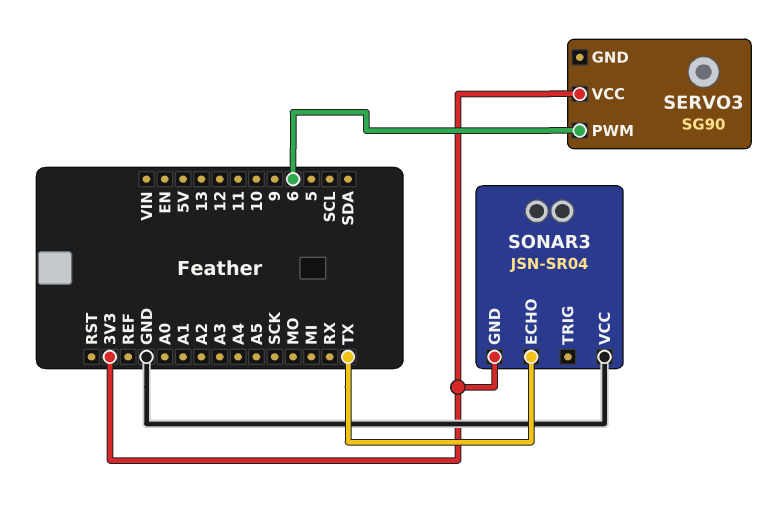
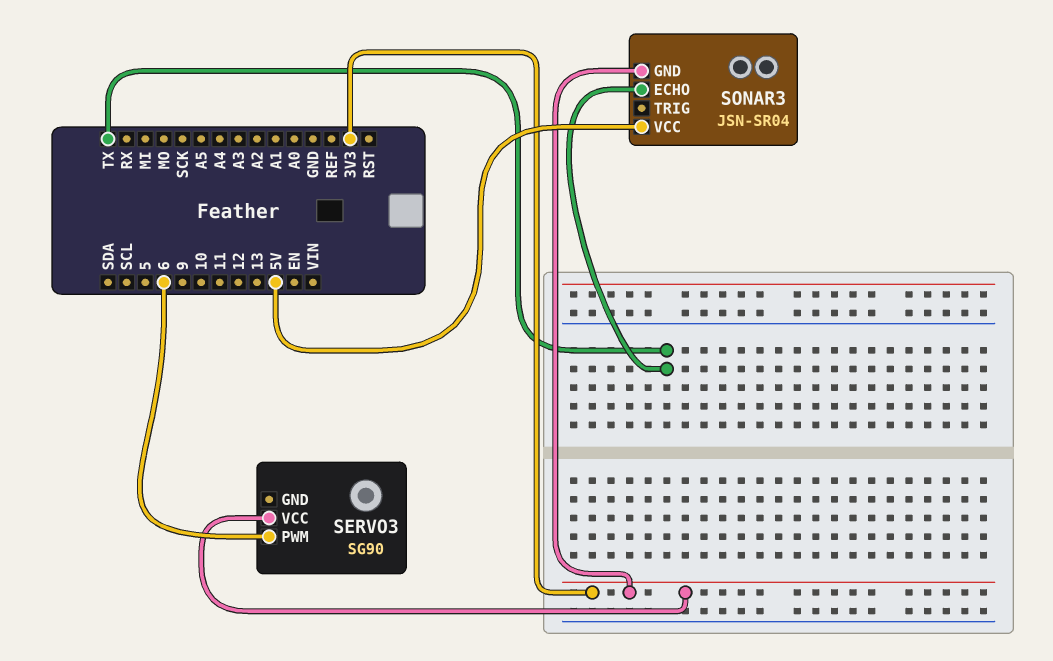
SONAR3 pin VCC: GND -> 5V

